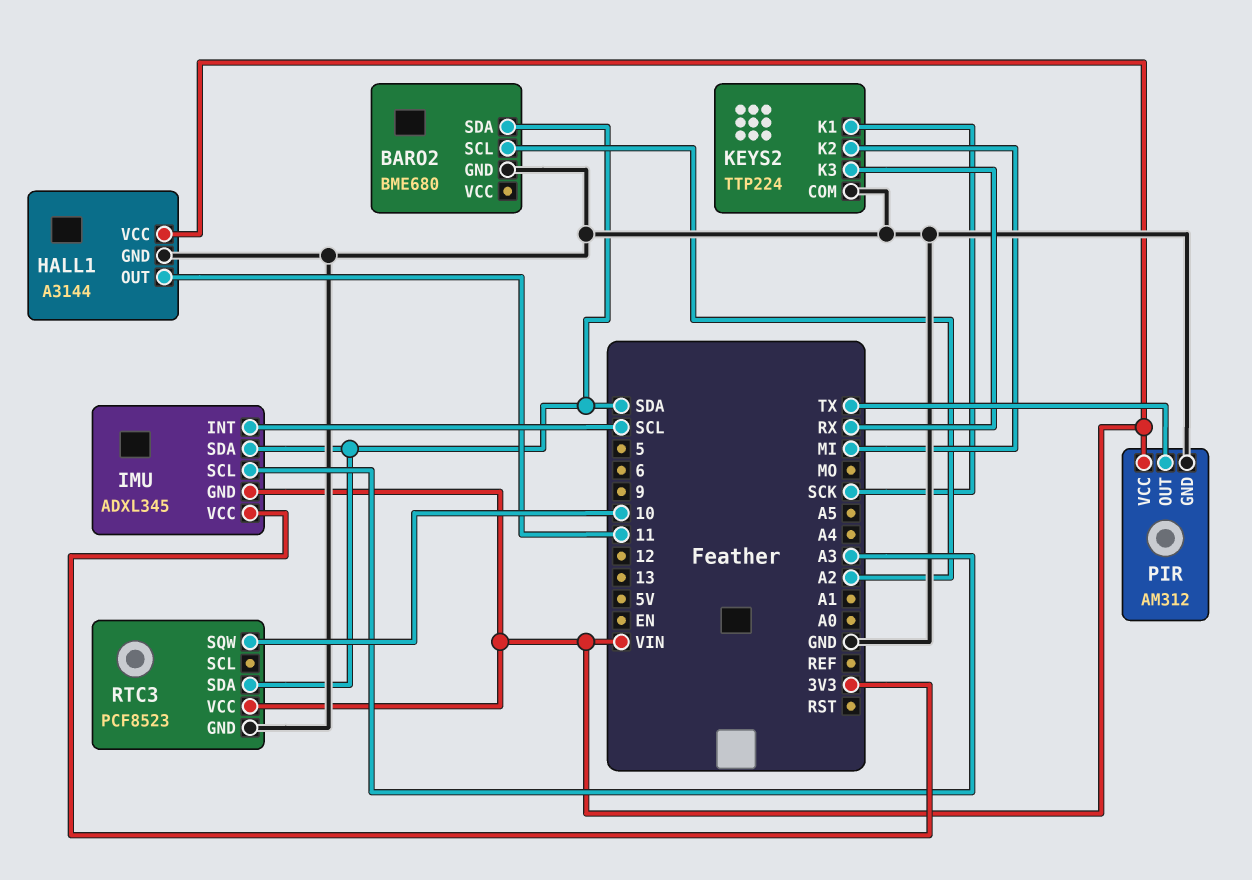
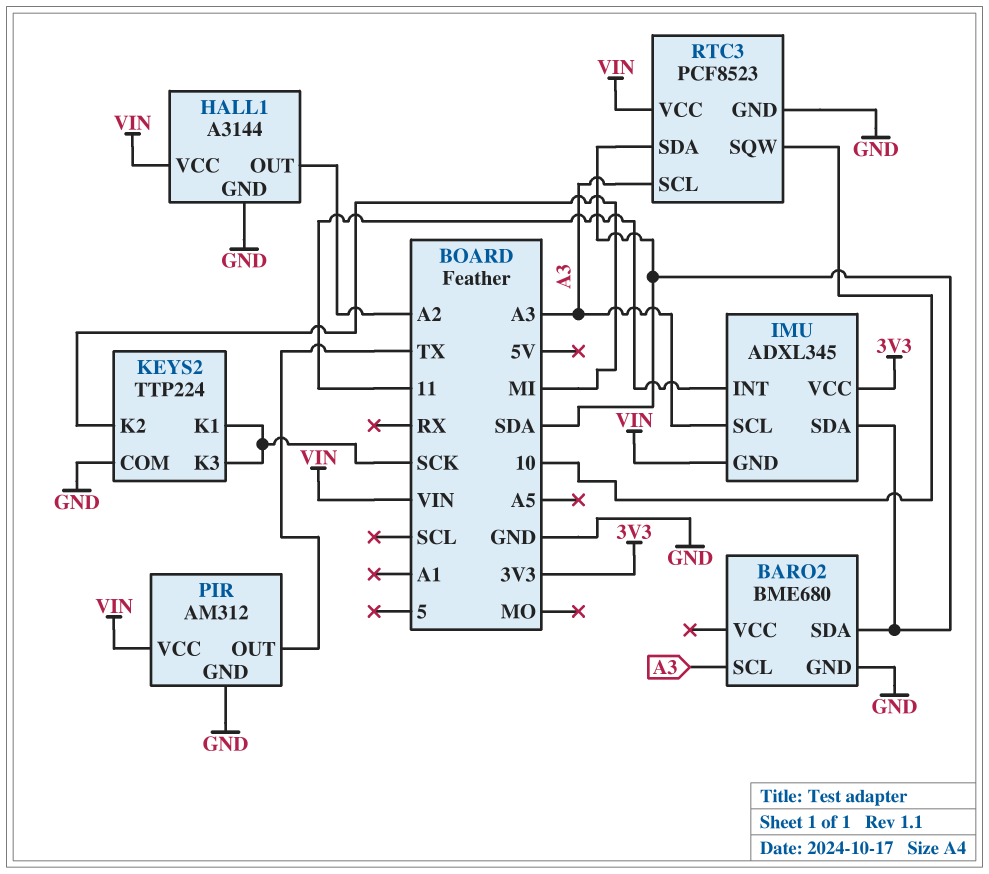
BARO2 pin SCL: A2 -> A3
HALL1 pin OUT: 11 -> A2
IMU pin INT: SCL -> 11
KEYS2 pin K3: RX -> SCK
RTC3 pin SCL: none -> A3

